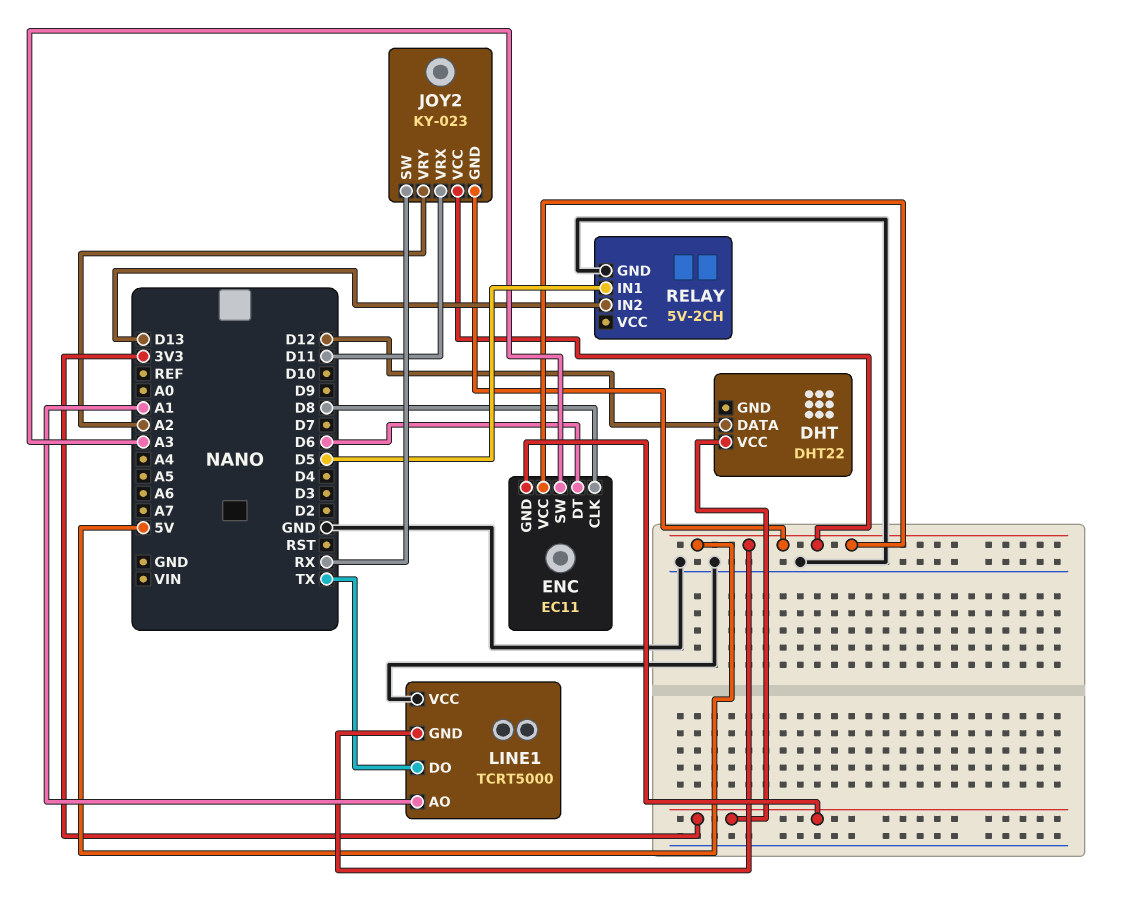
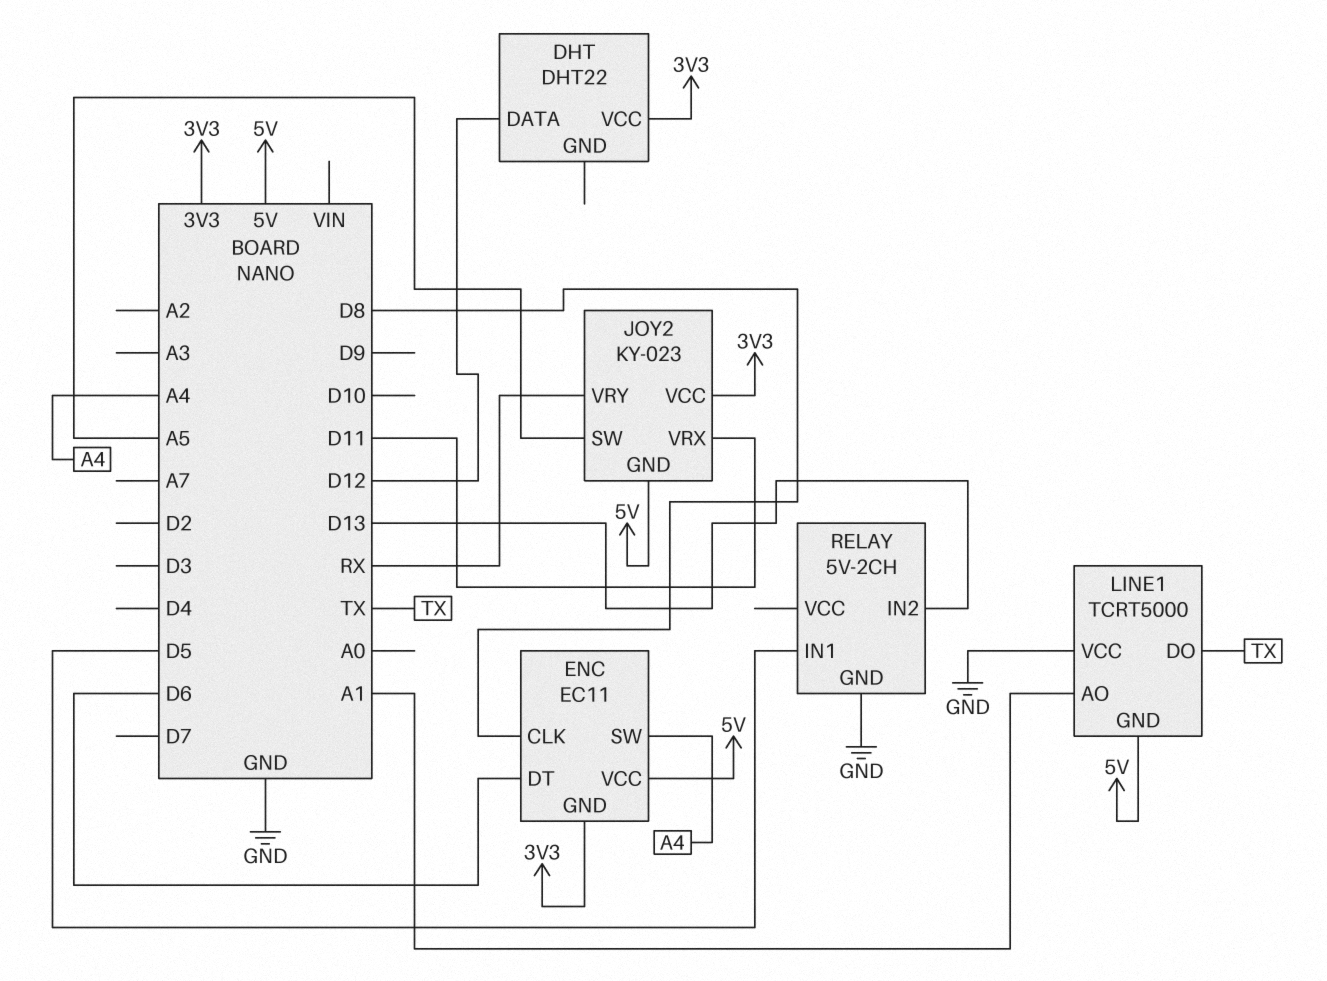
ENC pin SW: A3 -> A4
JOY2 pin SW: RX -> A5
JOY2 pin VCC: 5V -> 3V3
JOY2 pin VRY: A2 -> RX

